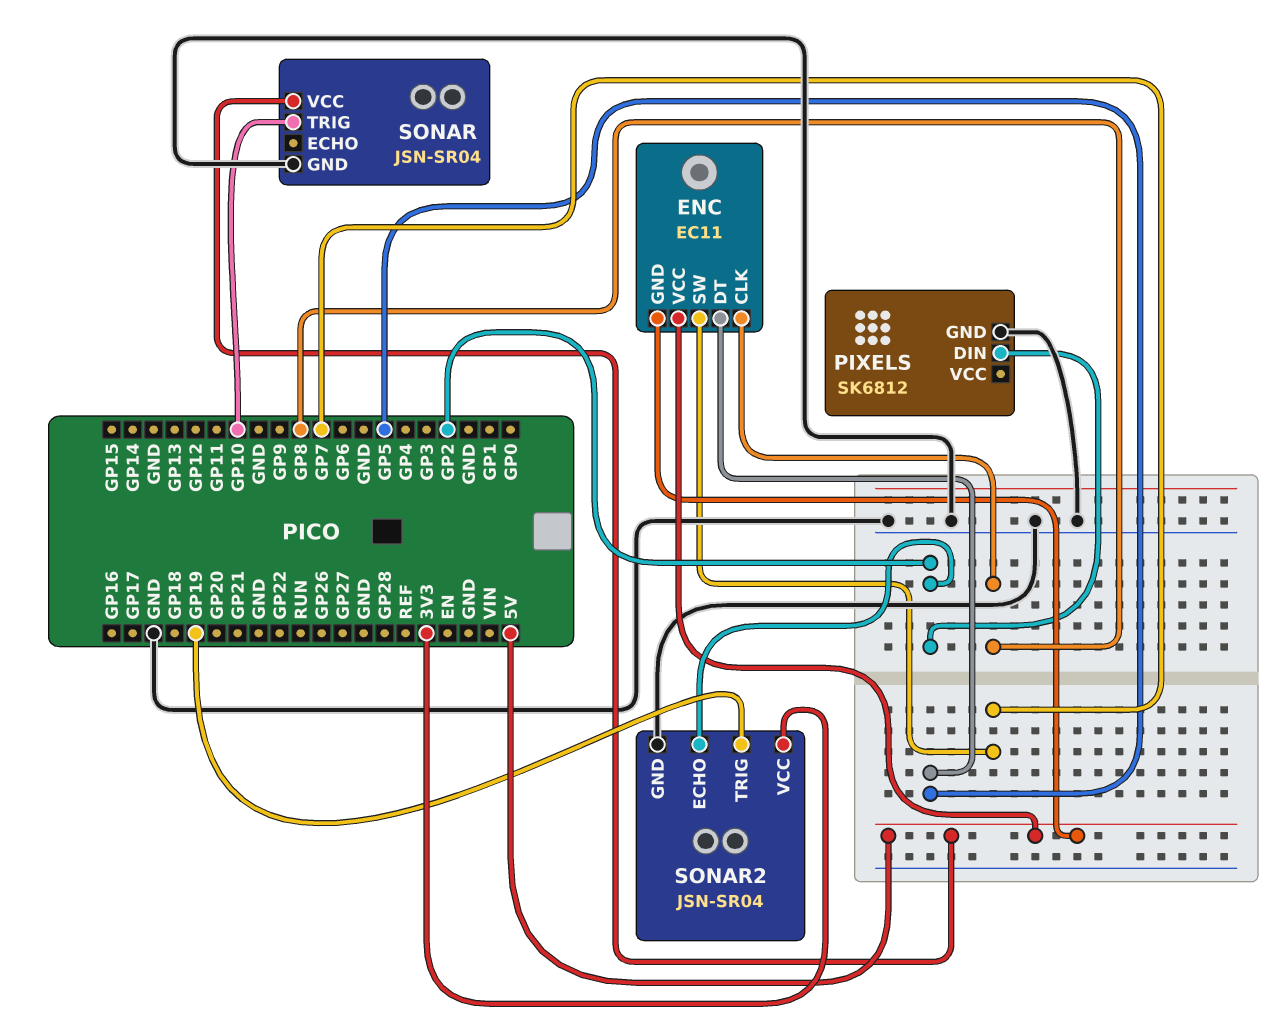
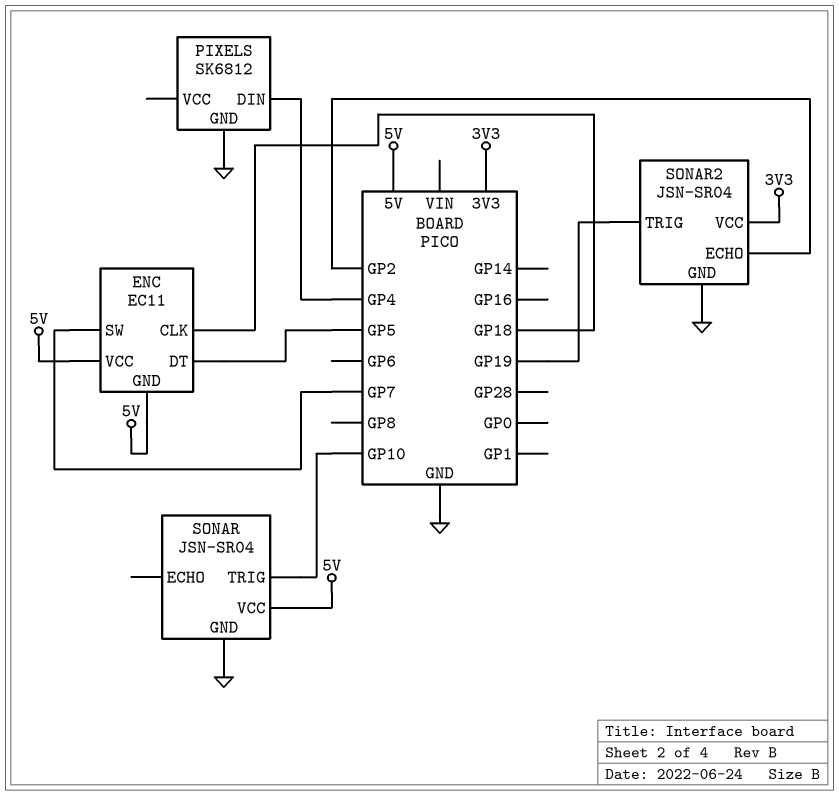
ENC pin CLK: GP8 -> GP18
PIXELS pin DIN: GP2 -> GP4

